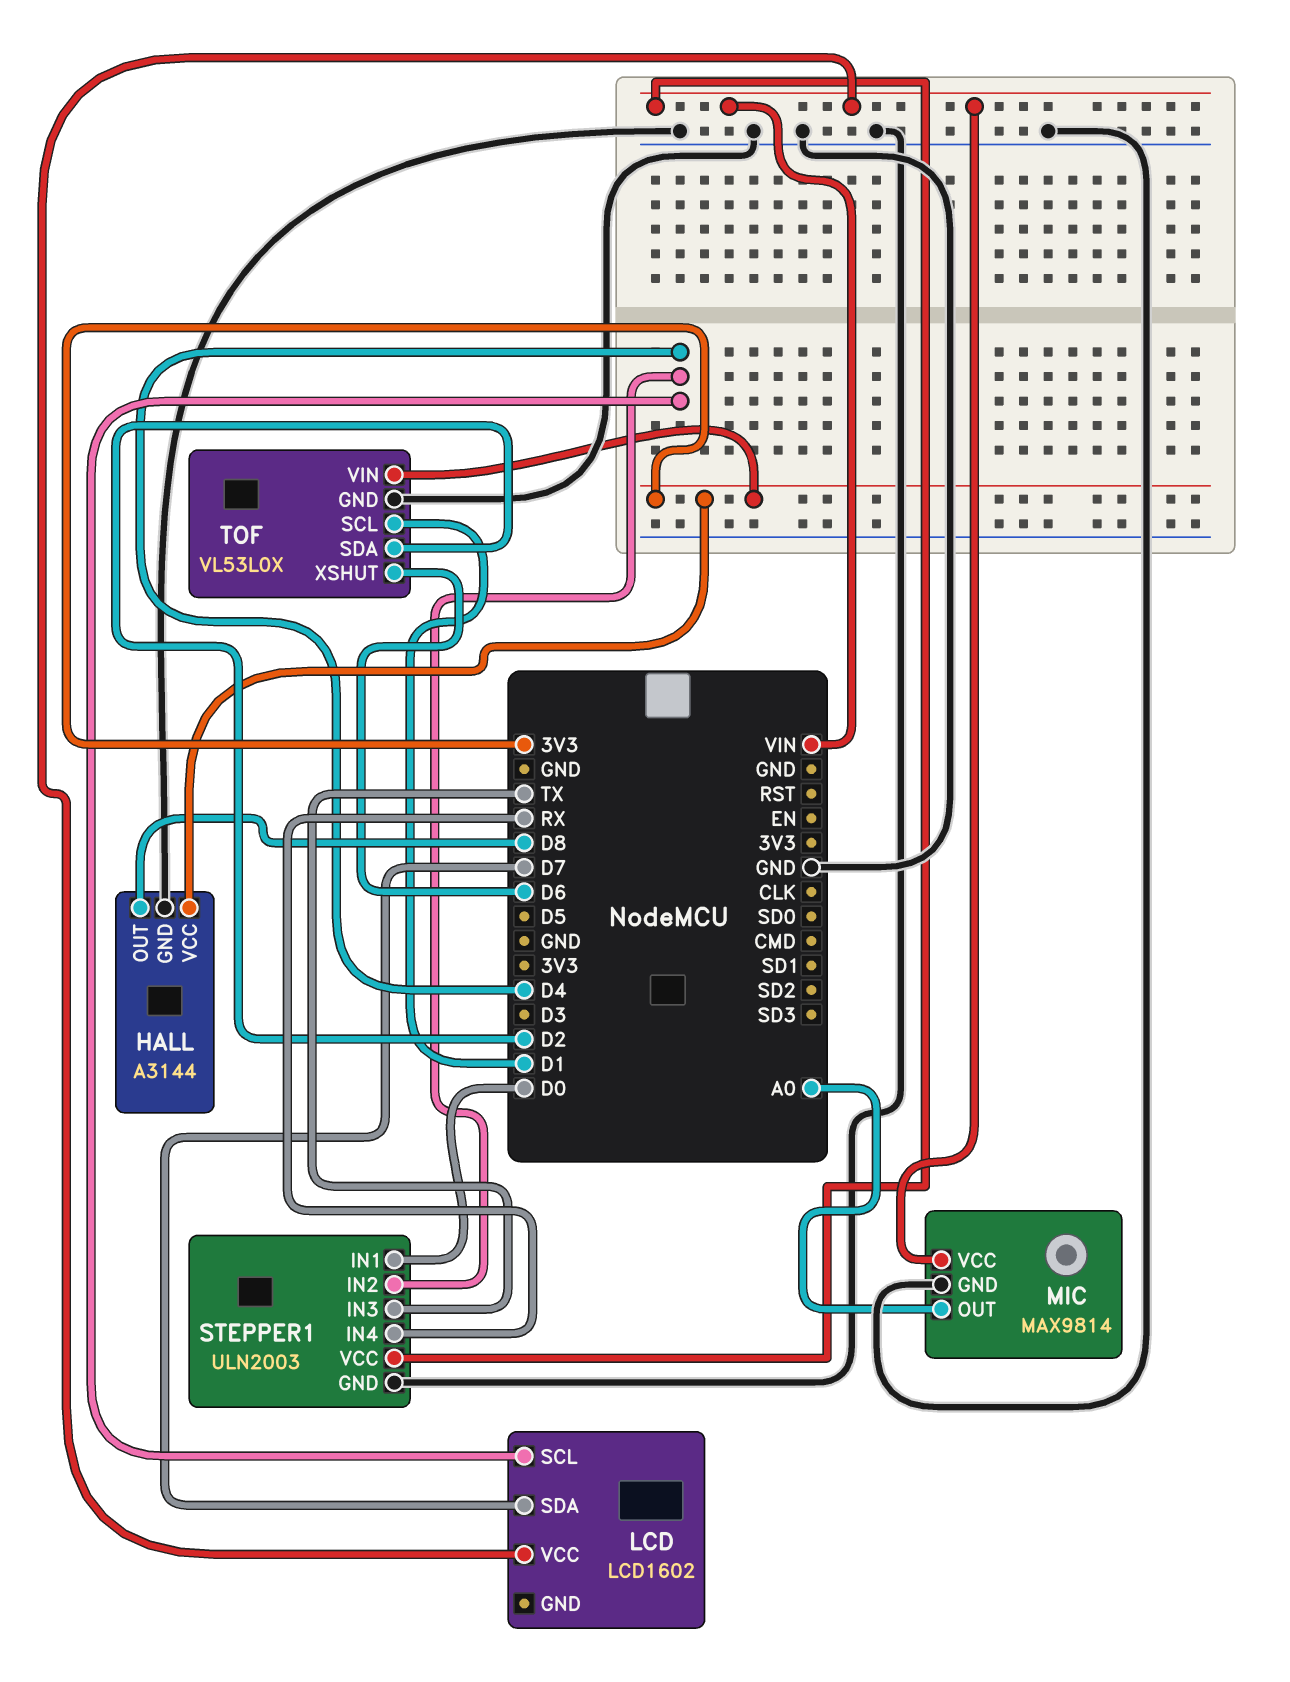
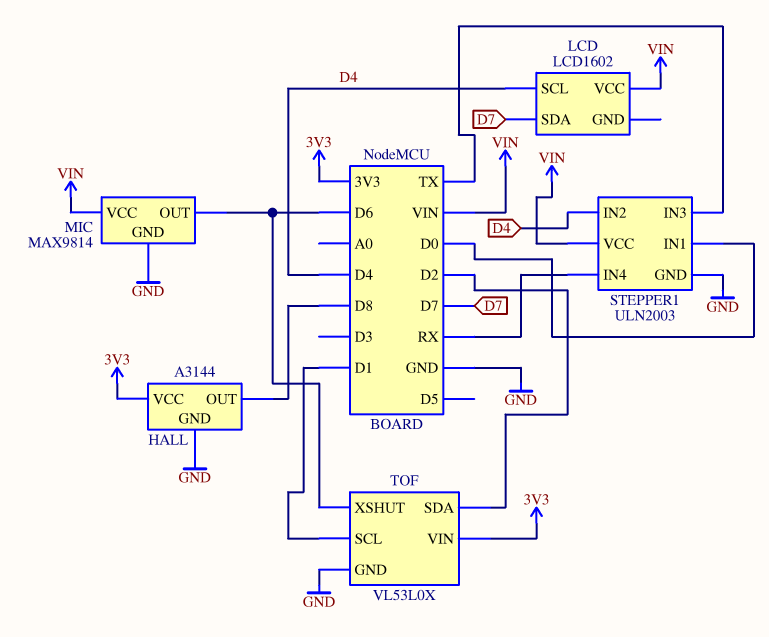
MIC pin OUT: A0 -> D6

